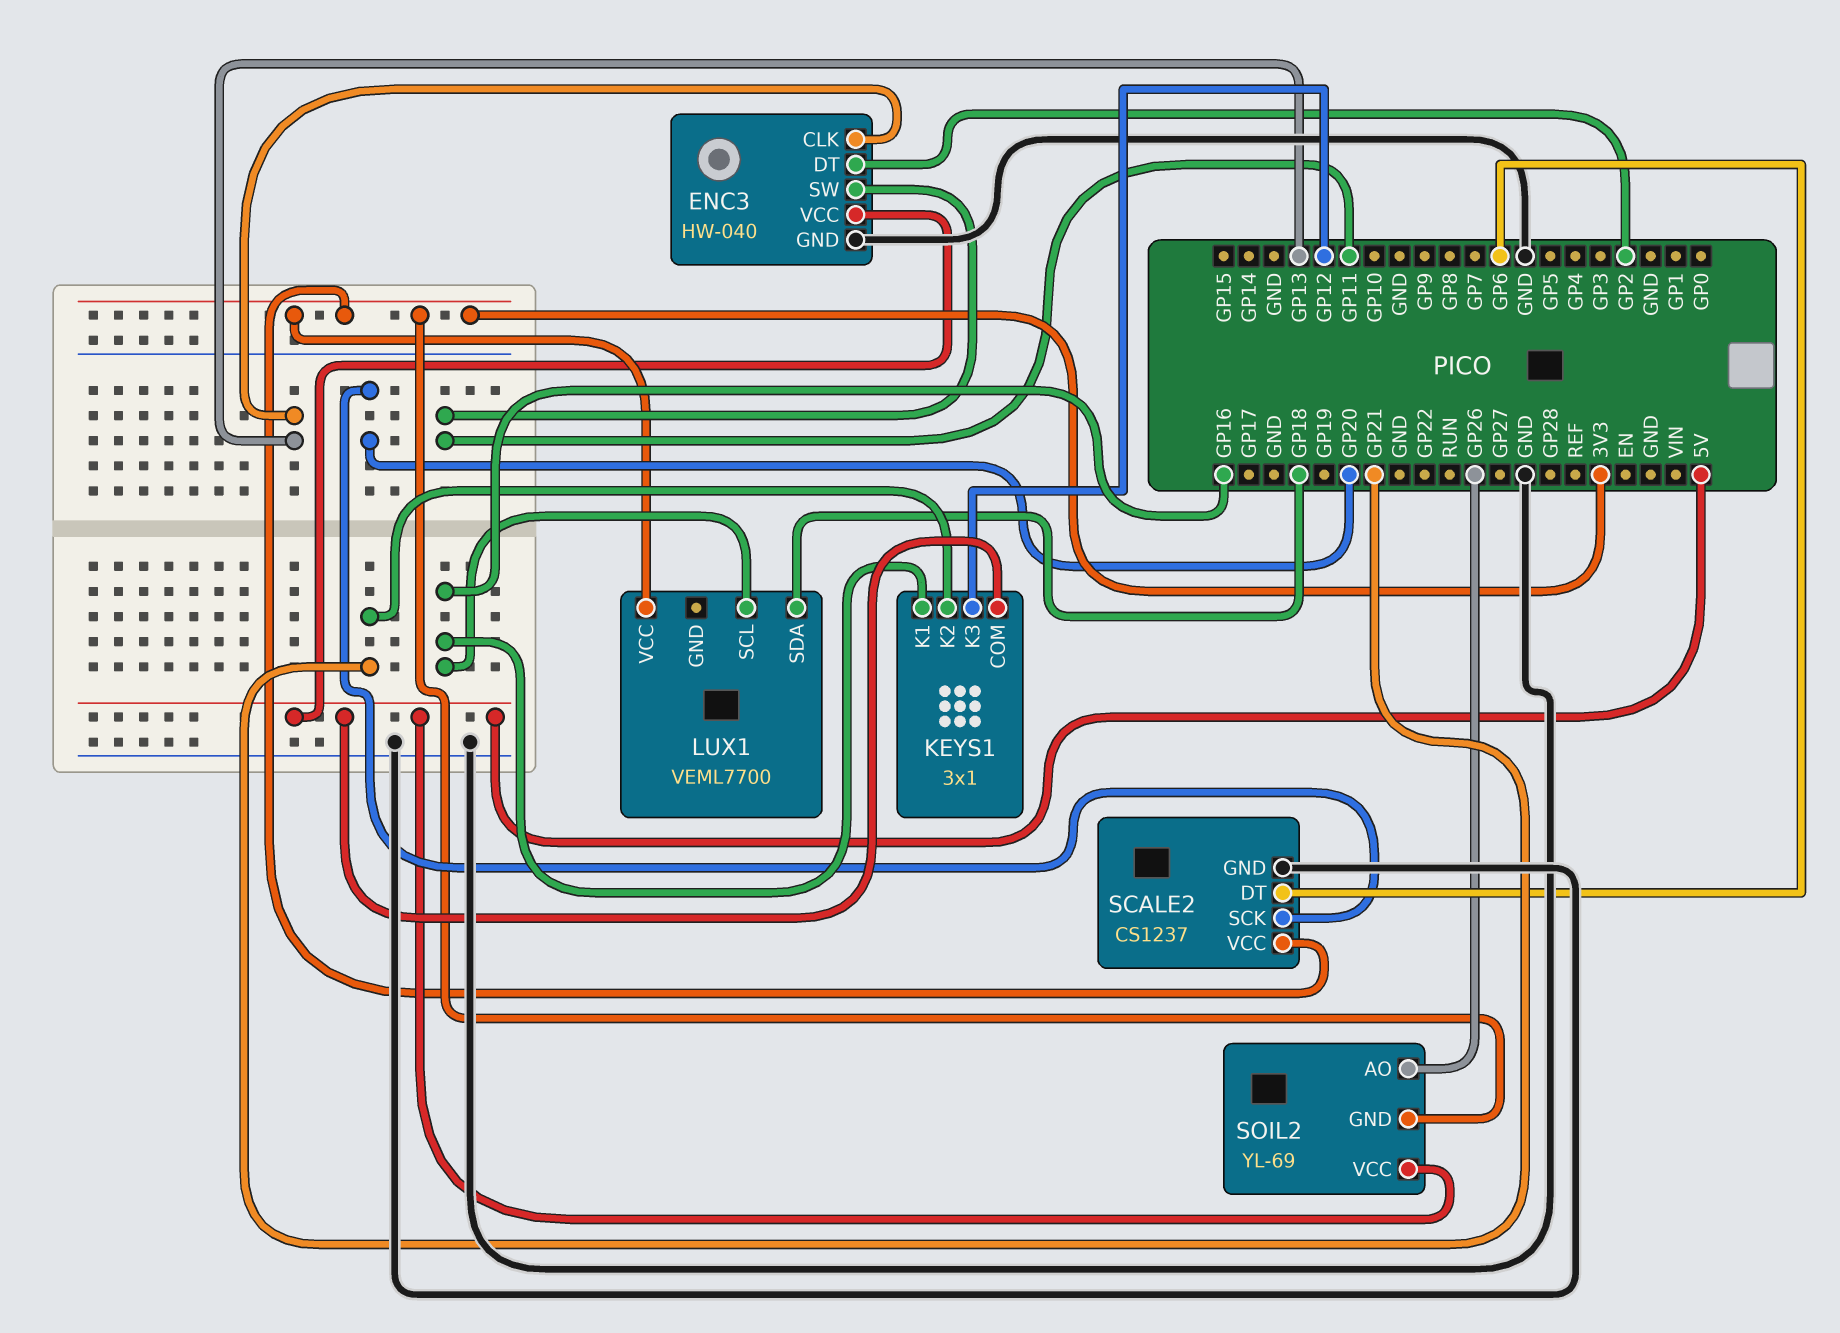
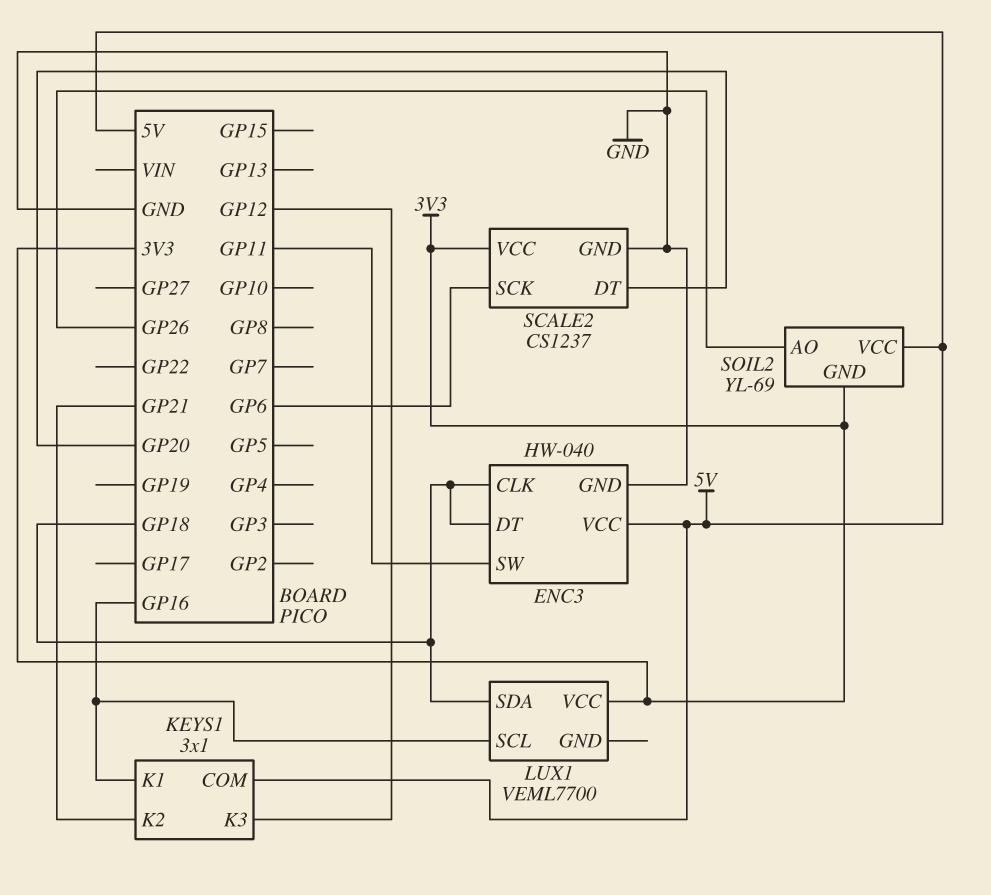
ENC3 pin CLK: GP13 -> GP18
ENC3 pin DT: GP2 -> GP18
SCALE2 pin DT: GP6 -> GP20
SCALE2 pin SCK: GP20 -> GP6

